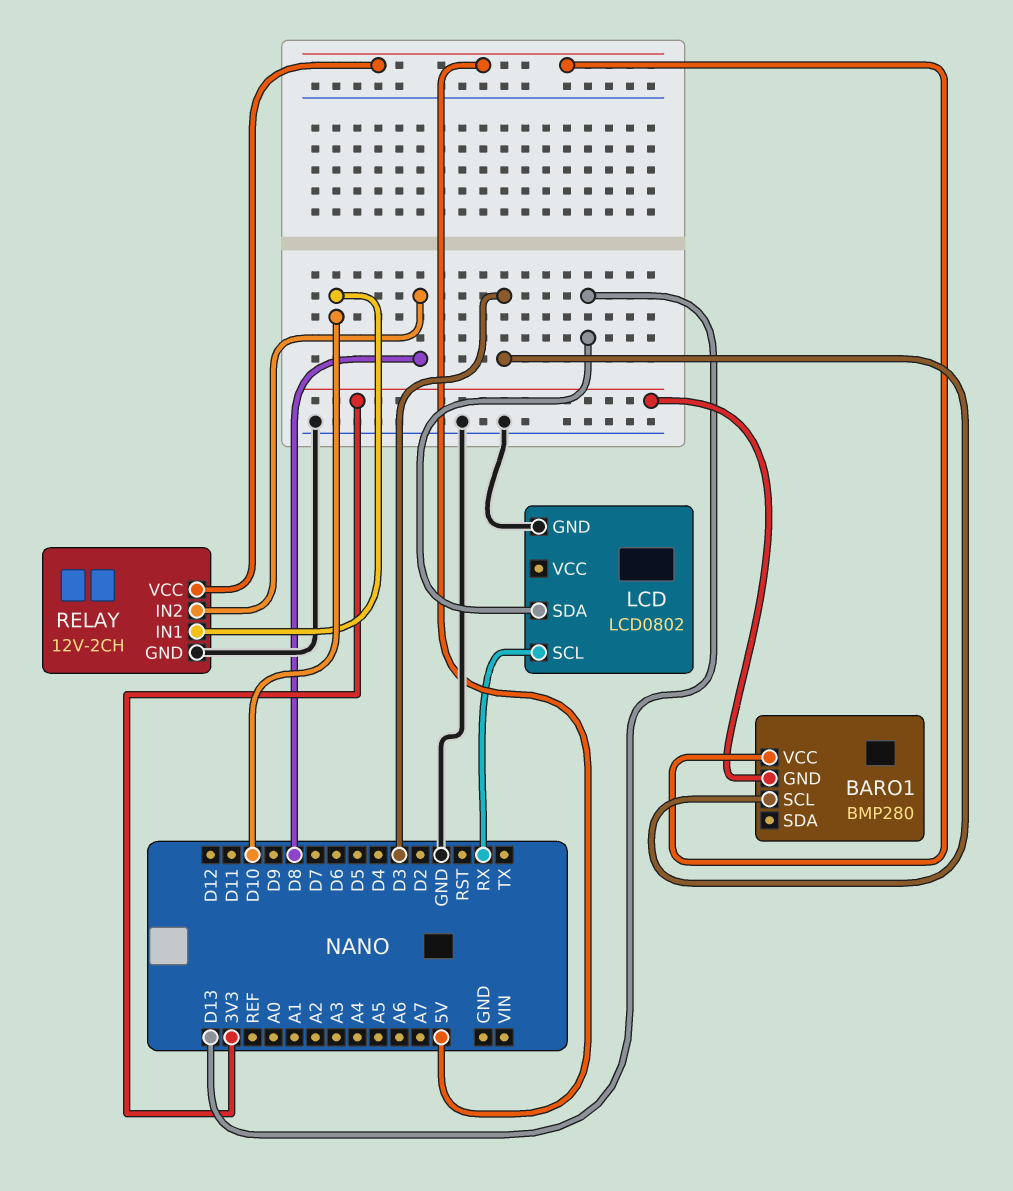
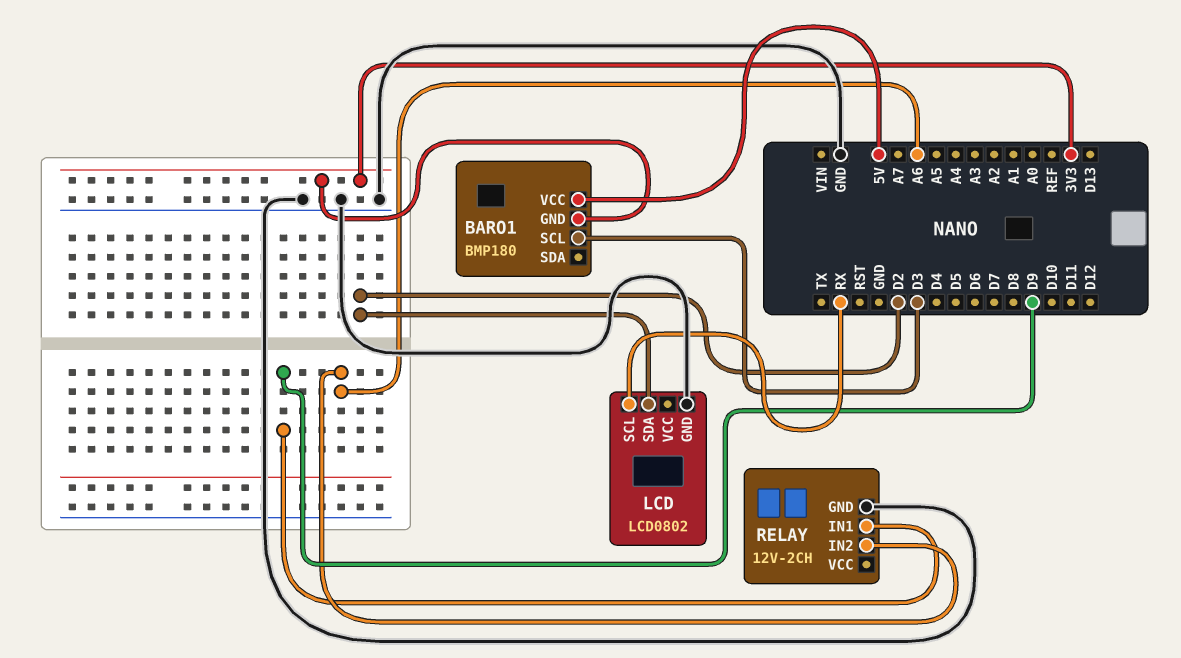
BARO1: BMP280 -> BMP180
LCD pin SDA: D13 -> D2
RELAY pin IN1: D10 -> D9
RELAY pin IN2: D8 -> A6
RELAY pin VCC: 5V -> none

